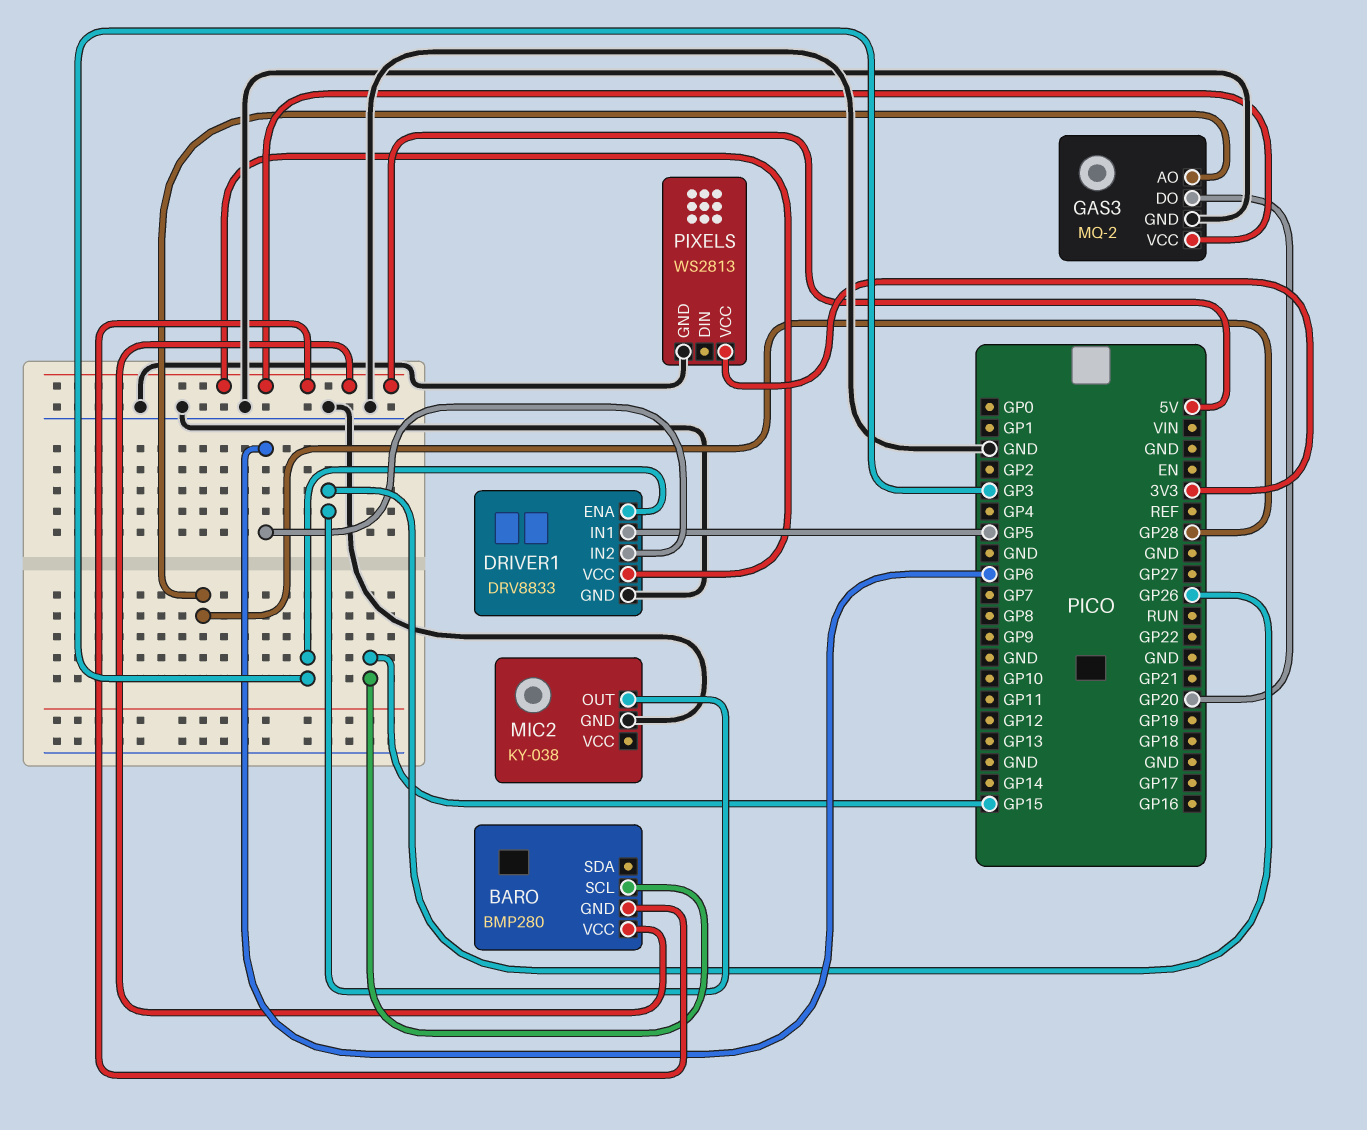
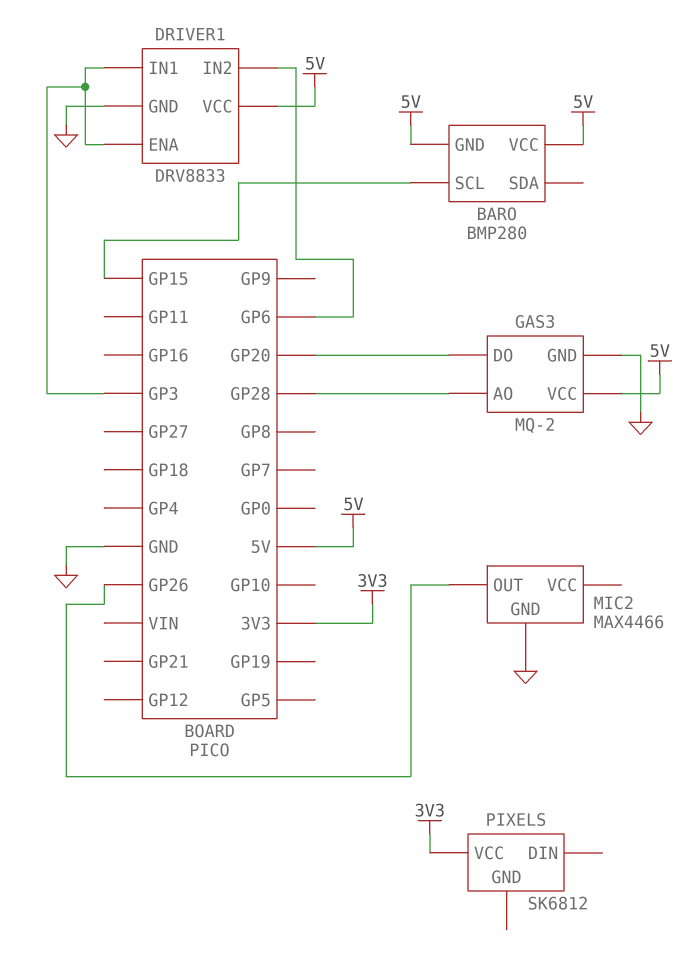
DRIVER1 pin IN1: GP5 -> GP3
MIC2: KY-038 -> MAX4466
PIXELS: WS2813 -> SK6812
PIXELS pin GND: GND -> none

